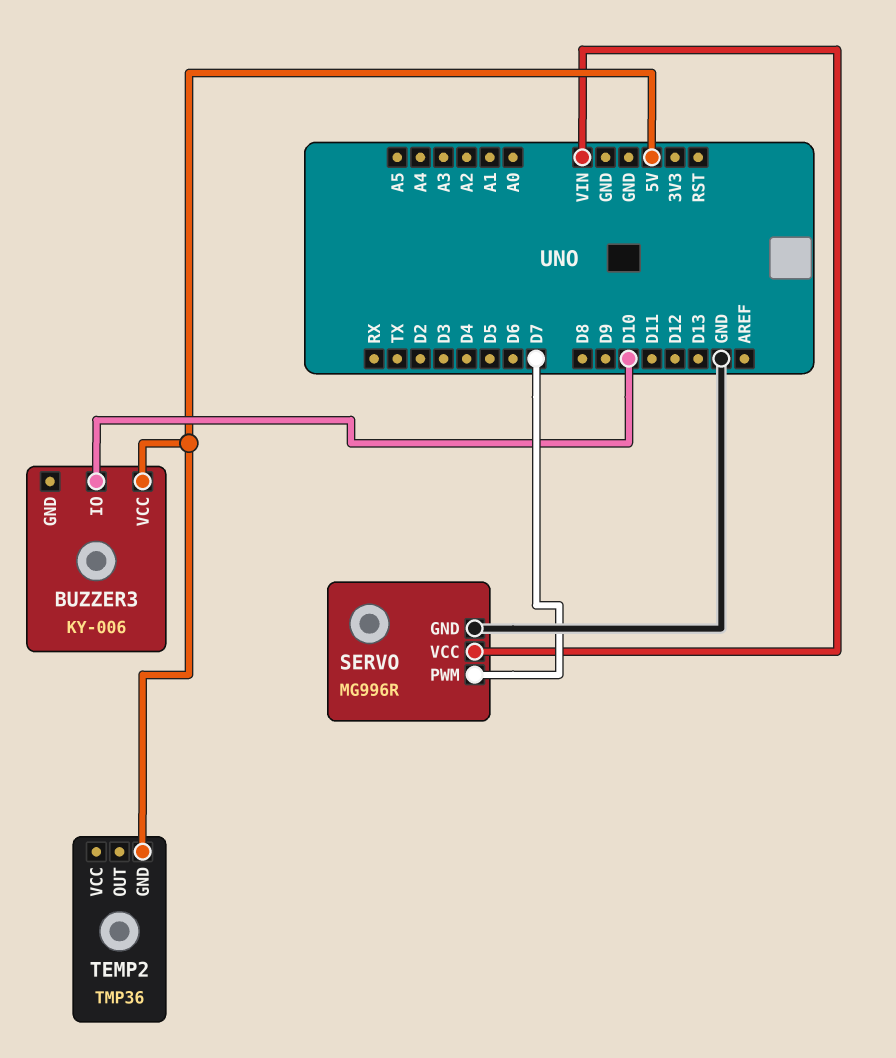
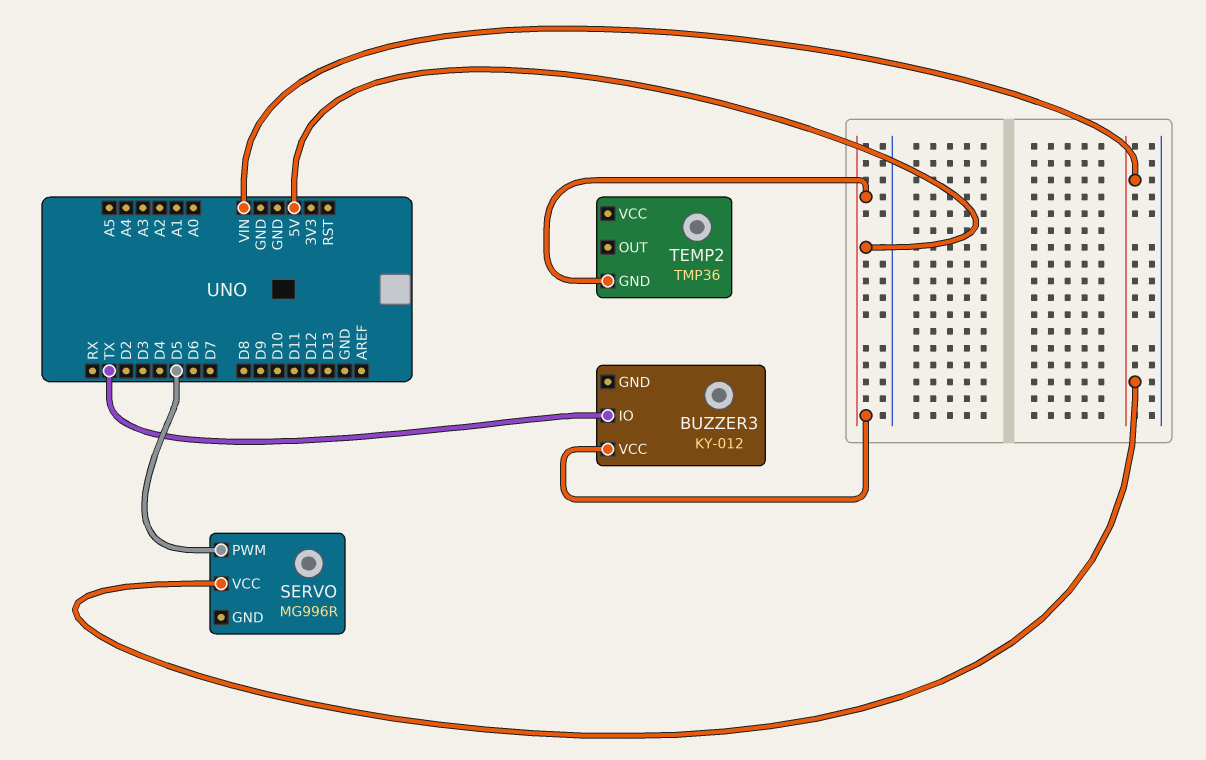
BUZZER3: KY-006 -> KY-012
BUZZER3 pin IO: D10 -> TX
SERVO pin GND: GND -> none
SERVO pin PWM: D7 -> D5

